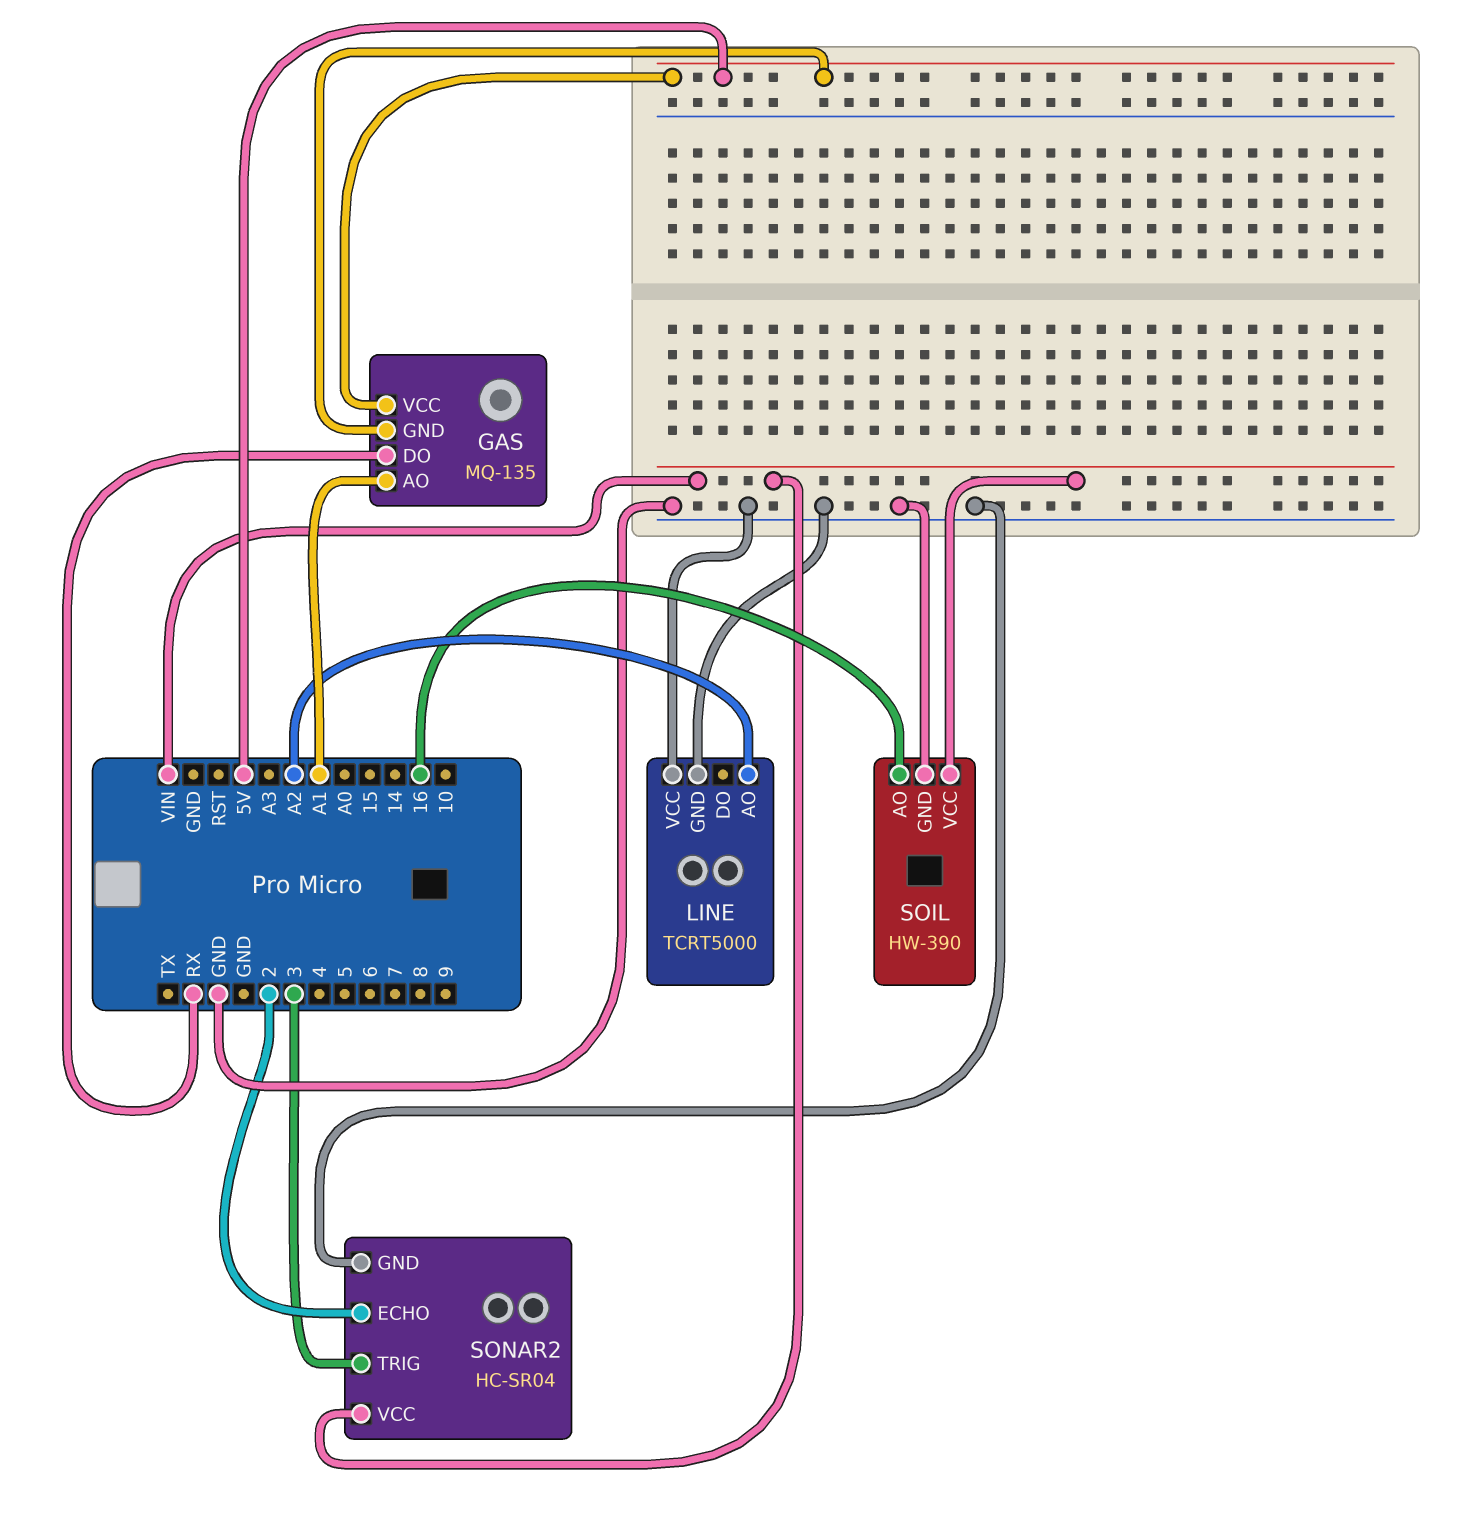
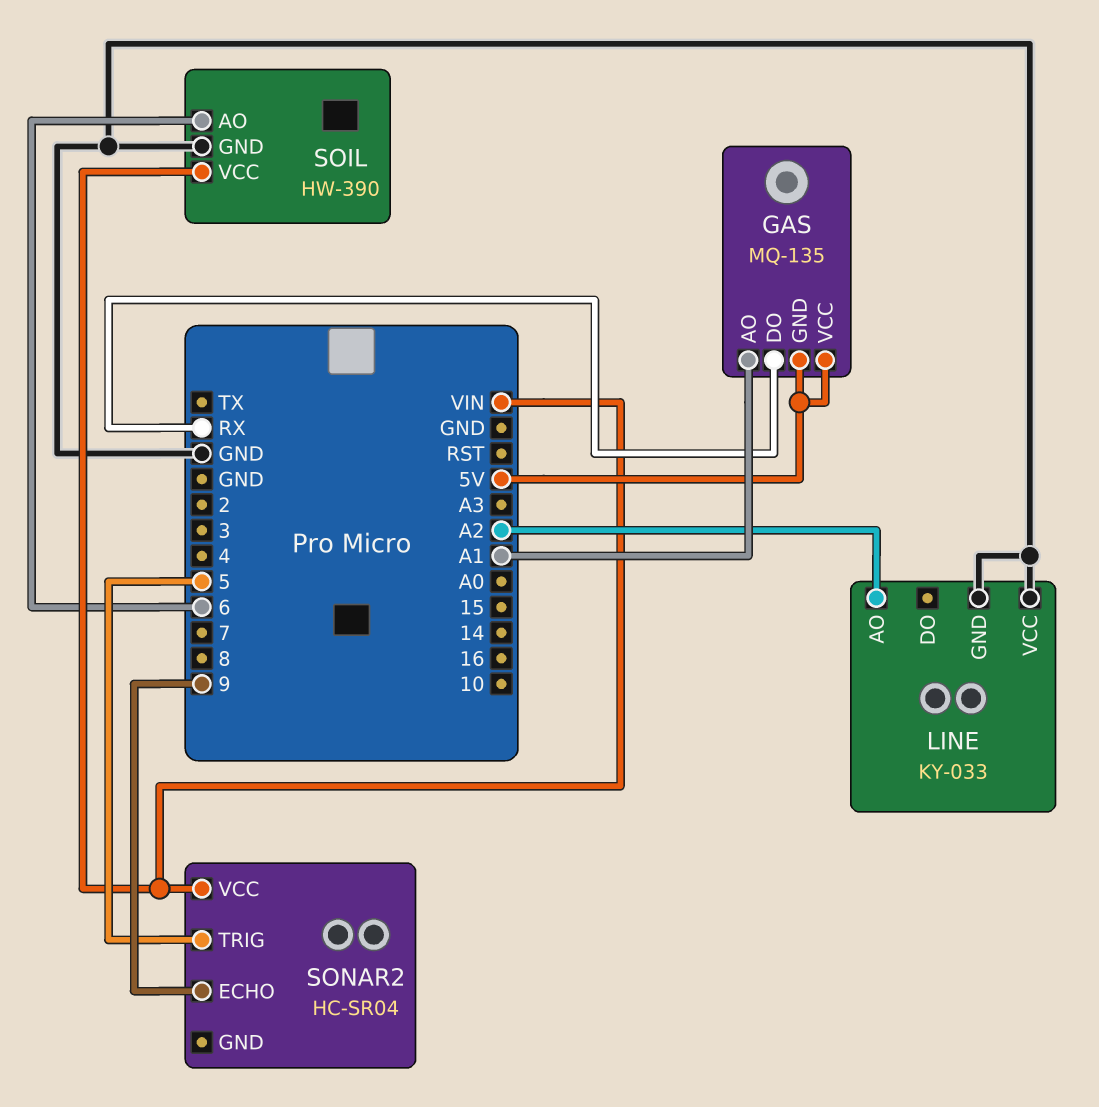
LINE: TCRT5000 -> KY-033
SOIL pin AO: 16 -> 6
SONAR2 pin ECHO: 2 -> 9
SONAR2 pin GND: GND -> none
SONAR2 pin TRIG: 3 -> 5

